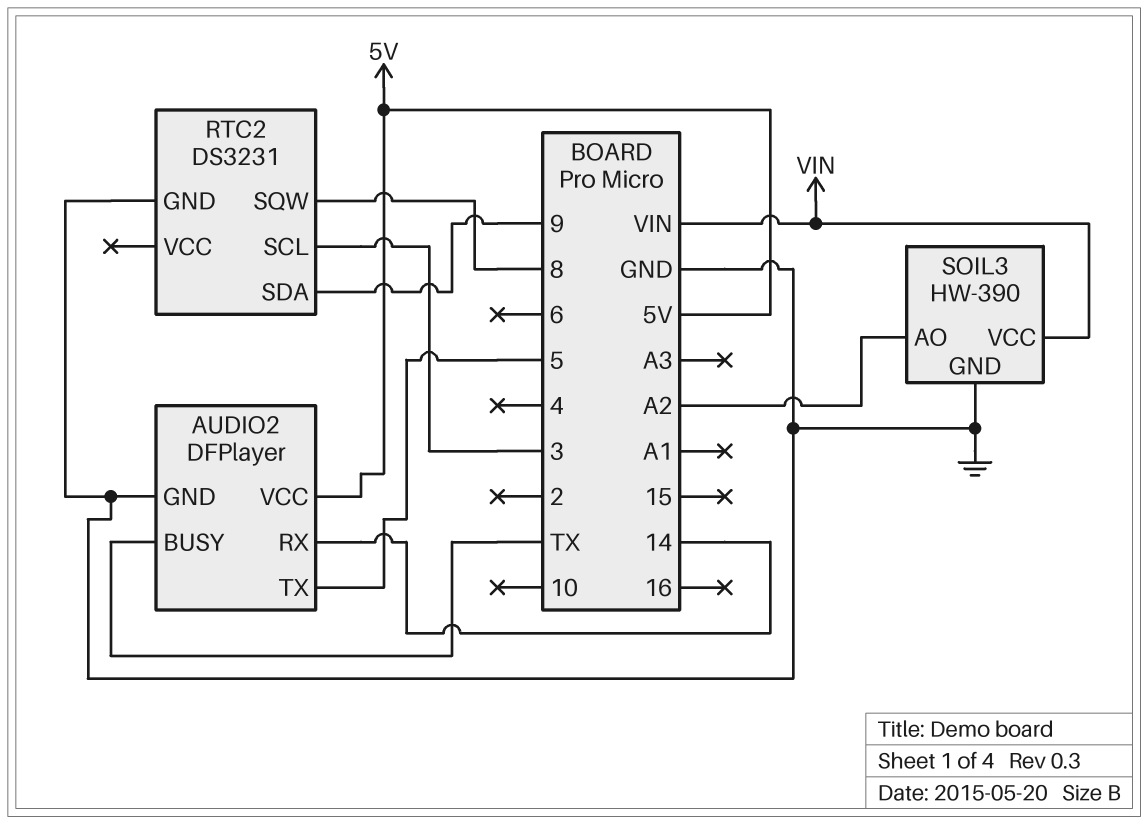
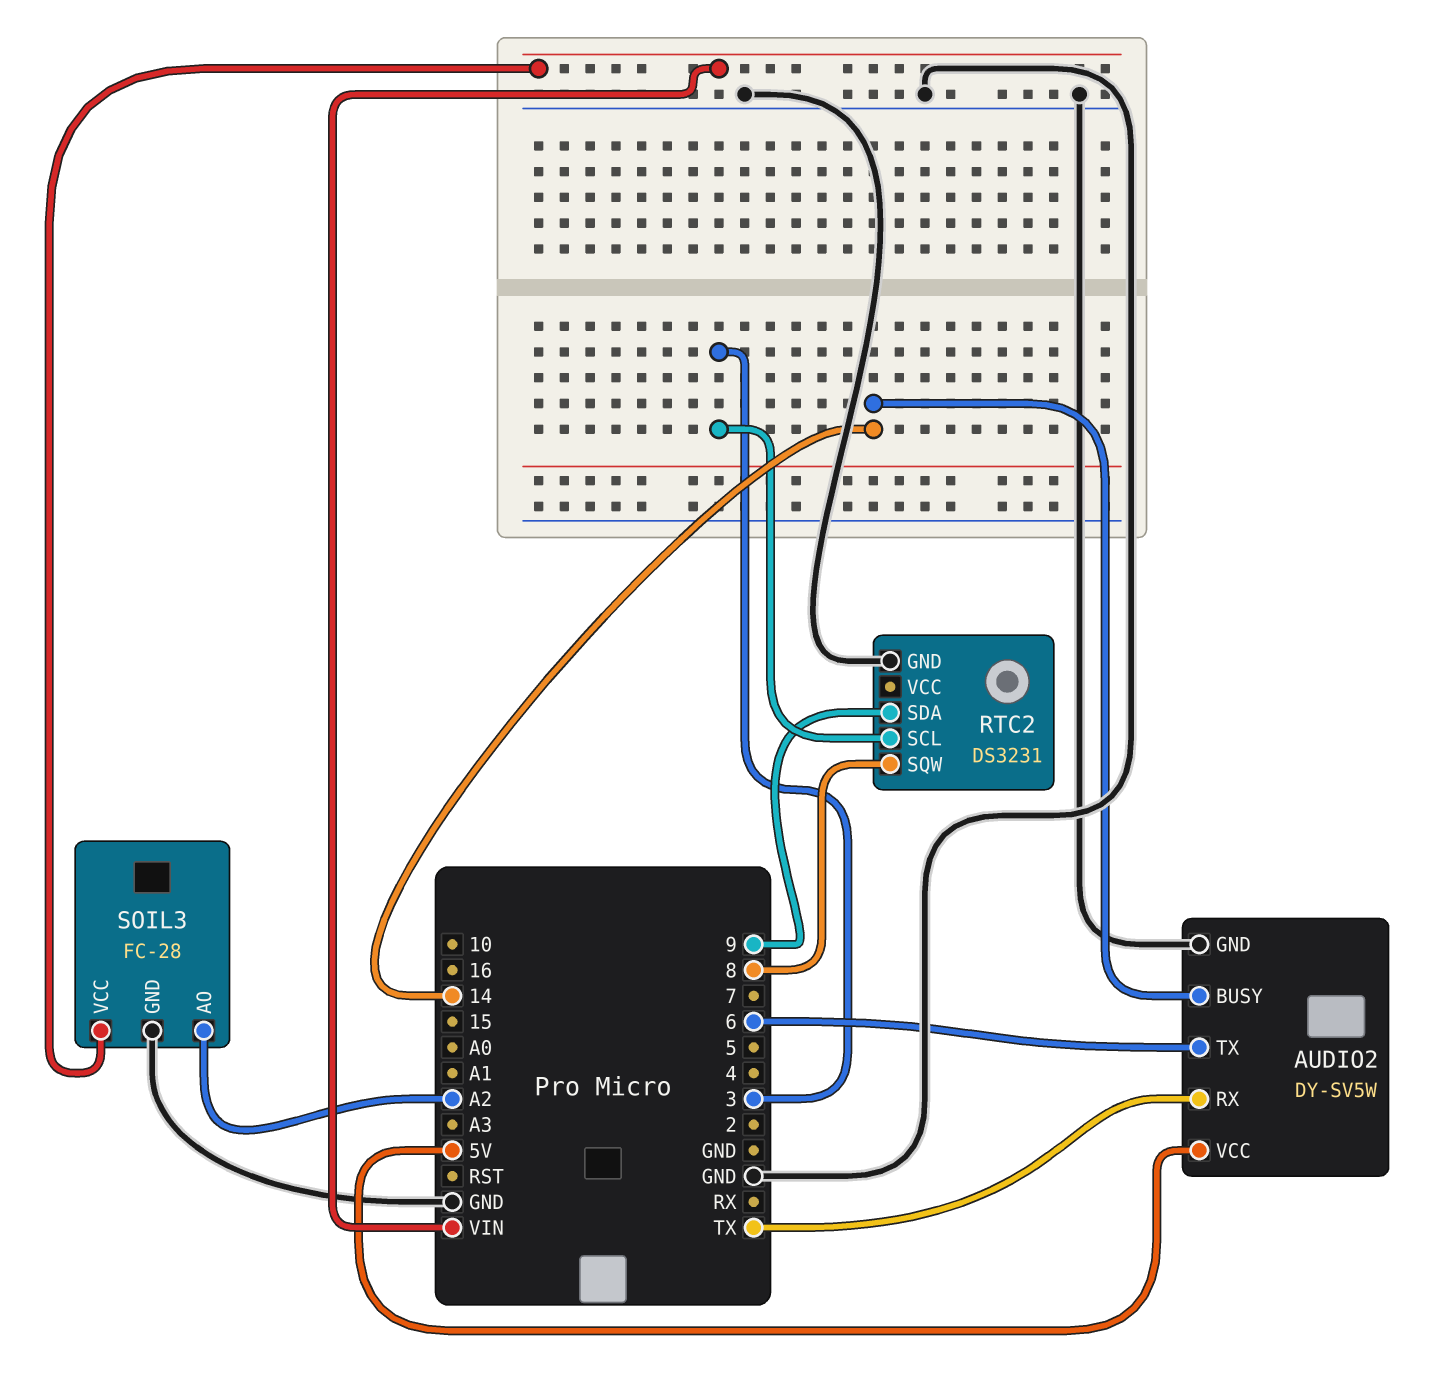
AUDIO2: DFPlayer -> DY-SV5W
AUDIO2 pin BUSY: TX -> 14
AUDIO2 pin RX: 14 -> TX
AUDIO2 pin TX: 5 -> 6
SOIL3: HW-390 -> FC-28

